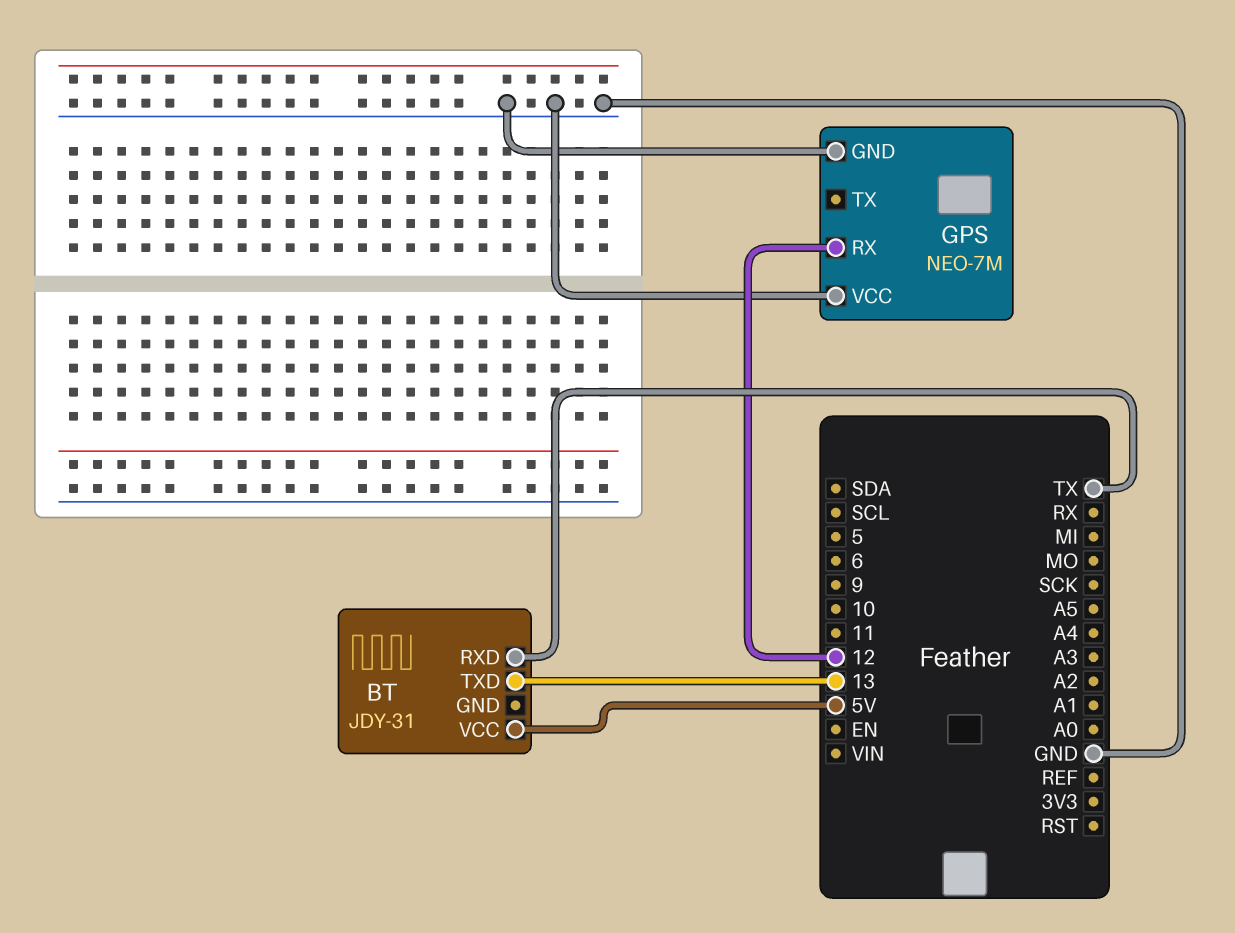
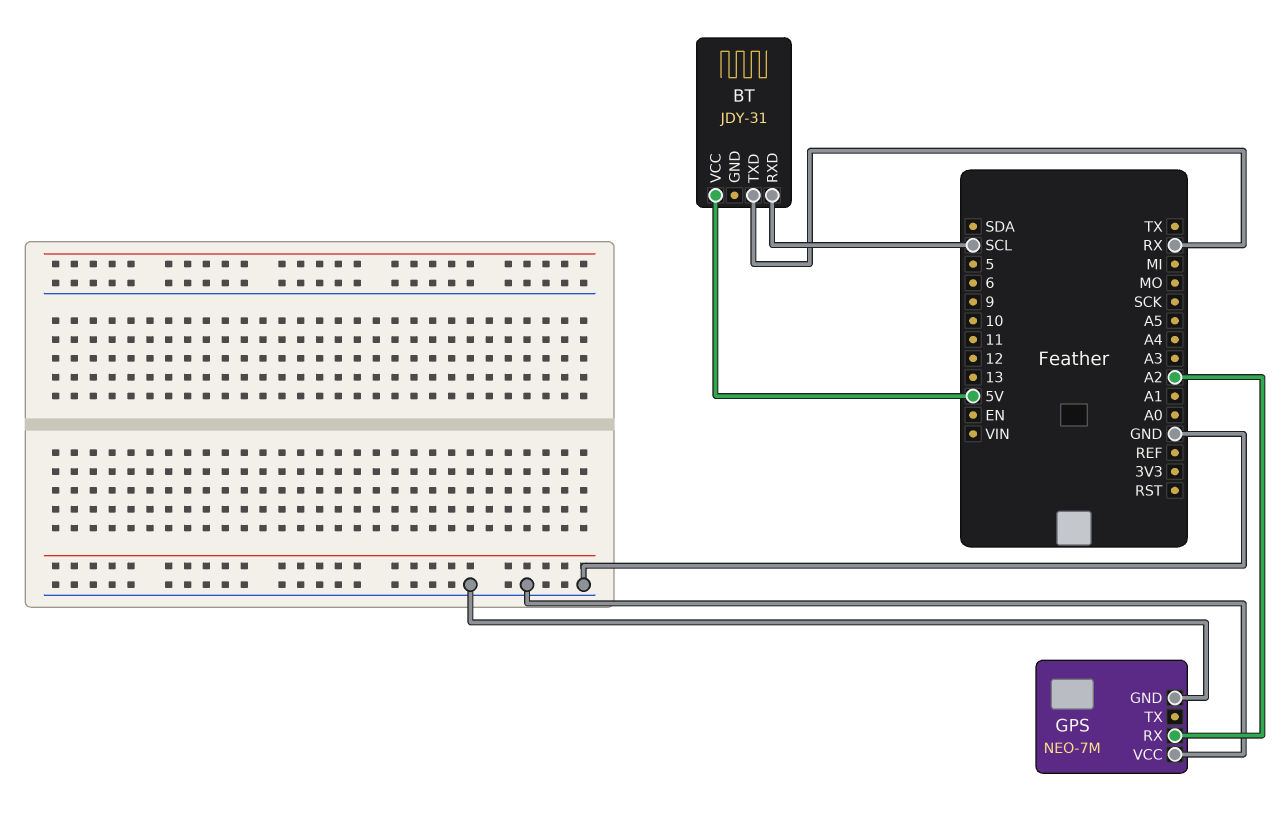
BT pin RXD: TX -> SCL
BT pin TXD: 13 -> RX
GPS pin RX: 12 -> A2

